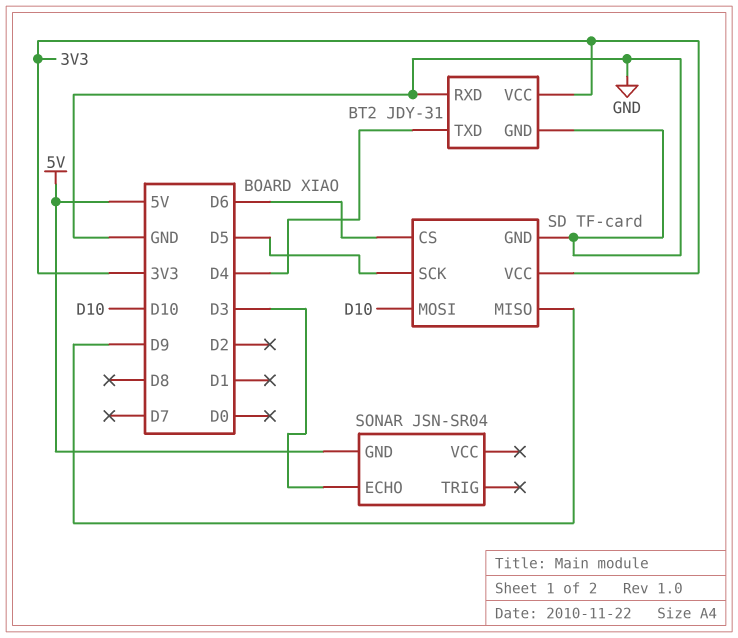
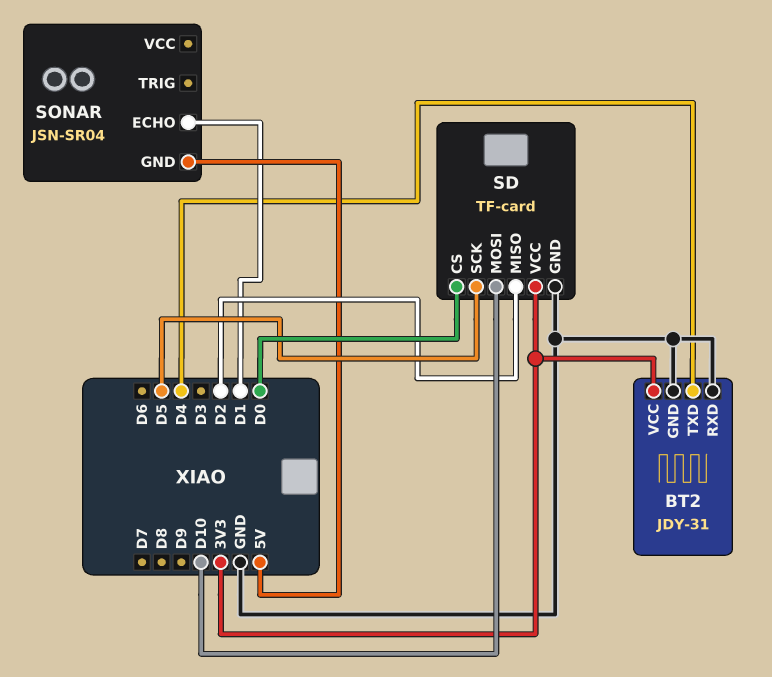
SD pin CS: D6 -> D0
SD pin MISO: D9 -> D2
SONAR pin ECHO: D3 -> D1

